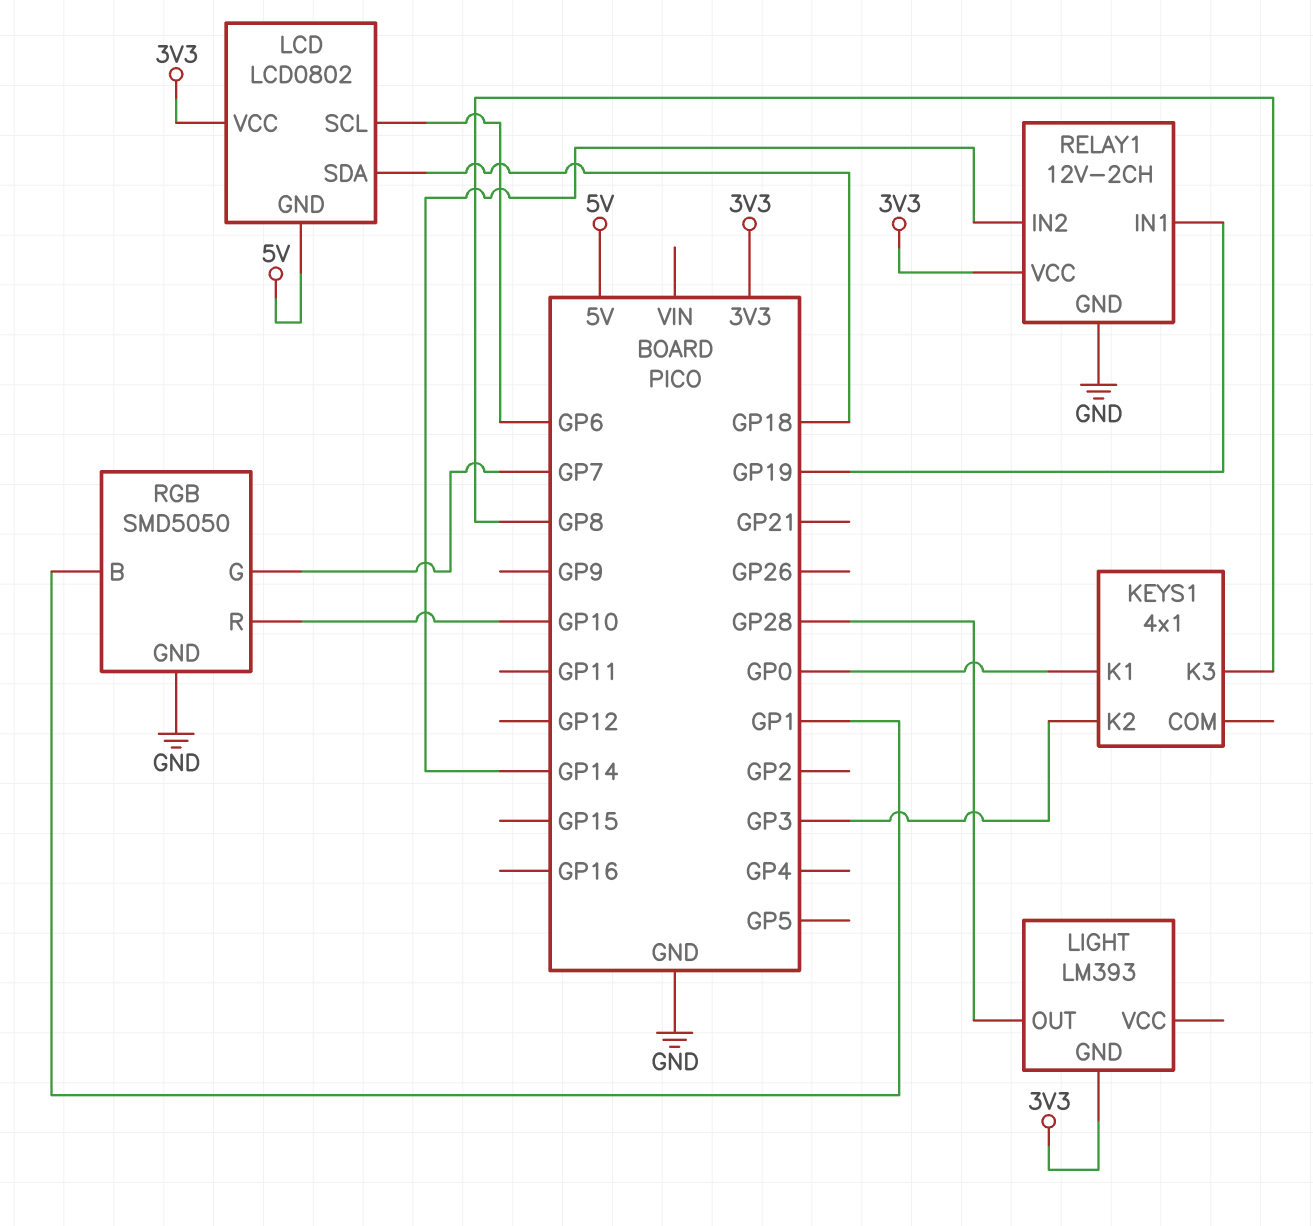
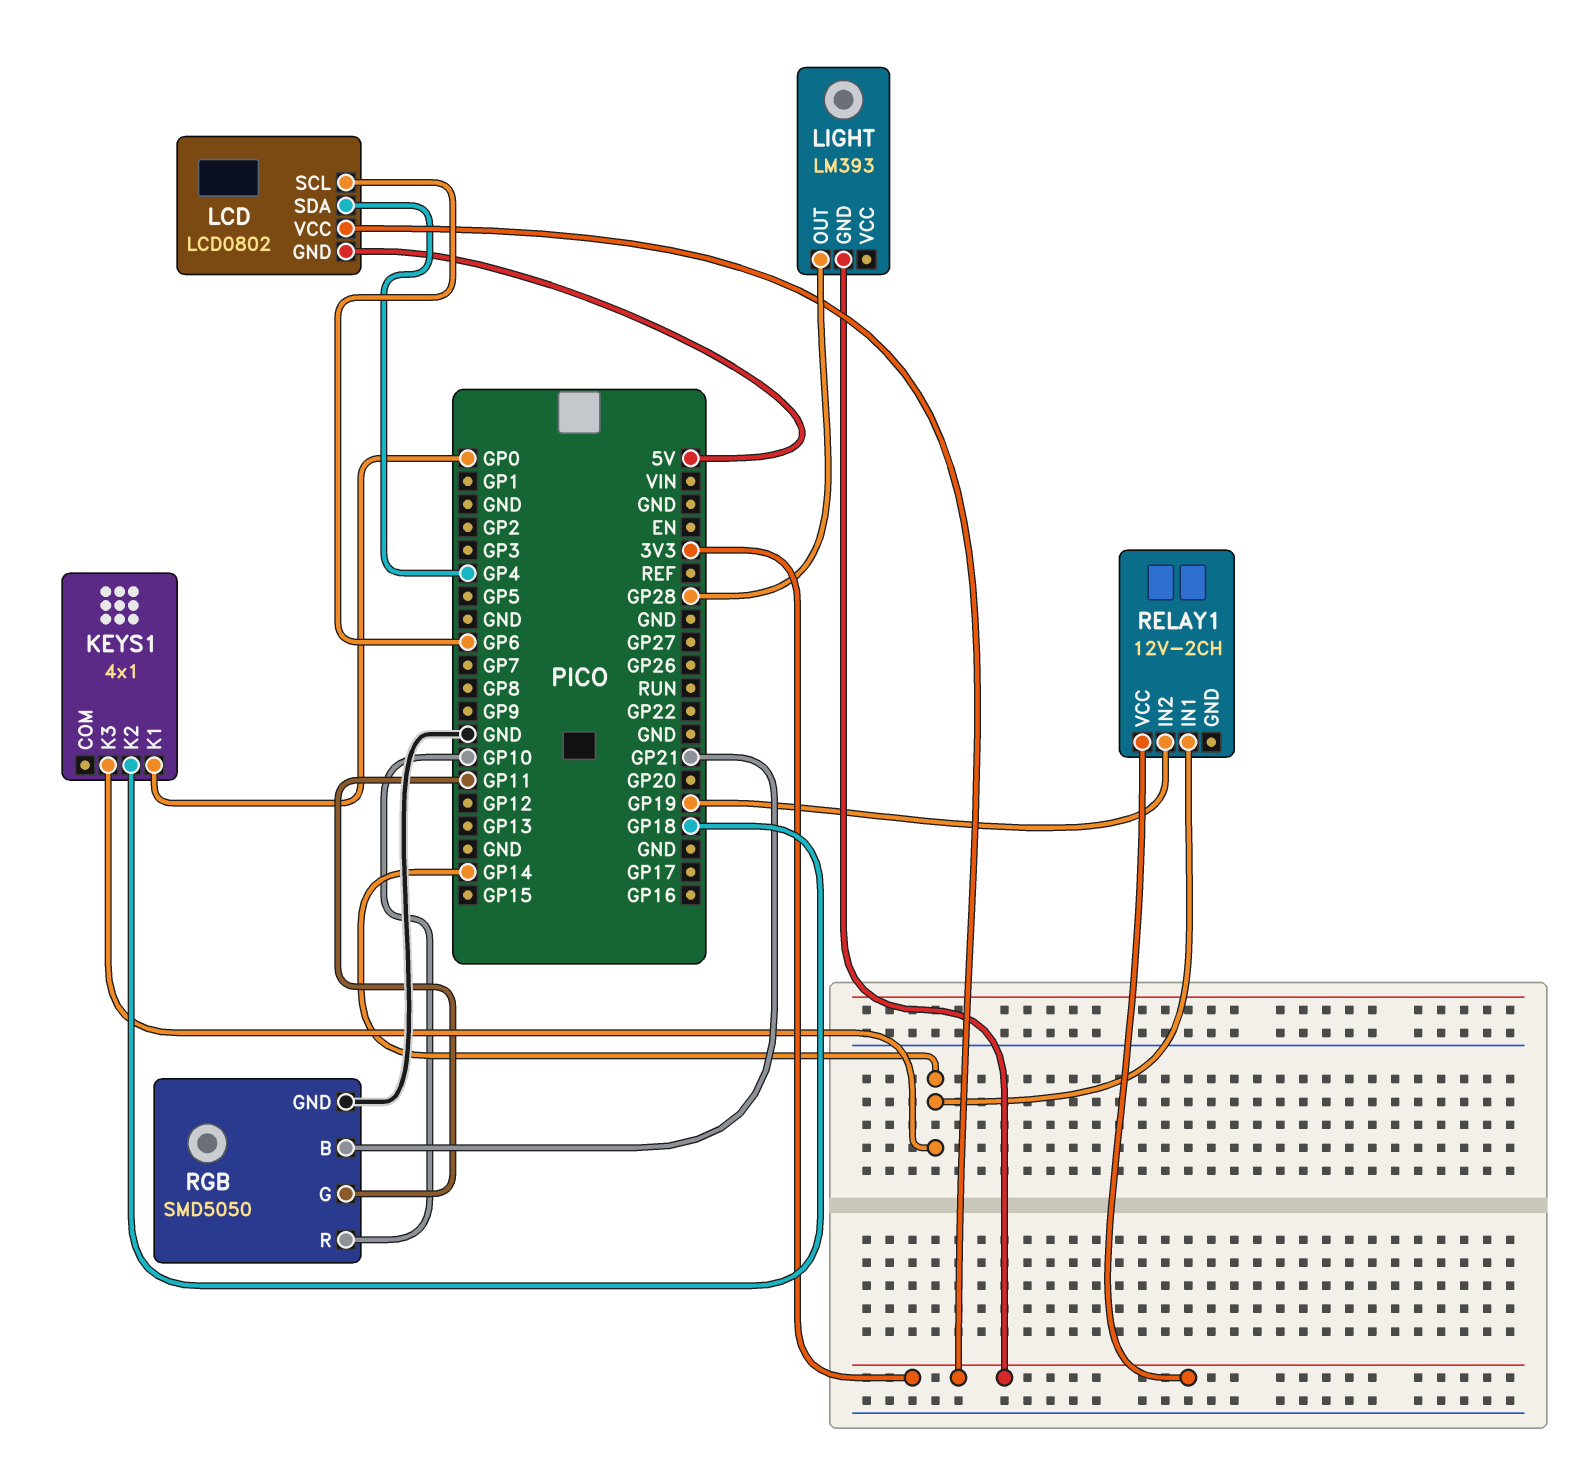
KEYS1 pin K2: GP3 -> GP18
KEYS1 pin K3: GP8 -> GP14
LCD pin SDA: GP18 -> GP4
RELAY1 pin GND: GND -> none
RELAY1 pin IN1: GP19 -> GP14
RELAY1 pin IN2: GP14 -> GP19
RGB pin B: GP1 -> GP21
RGB pin G: GP7 -> GP11

